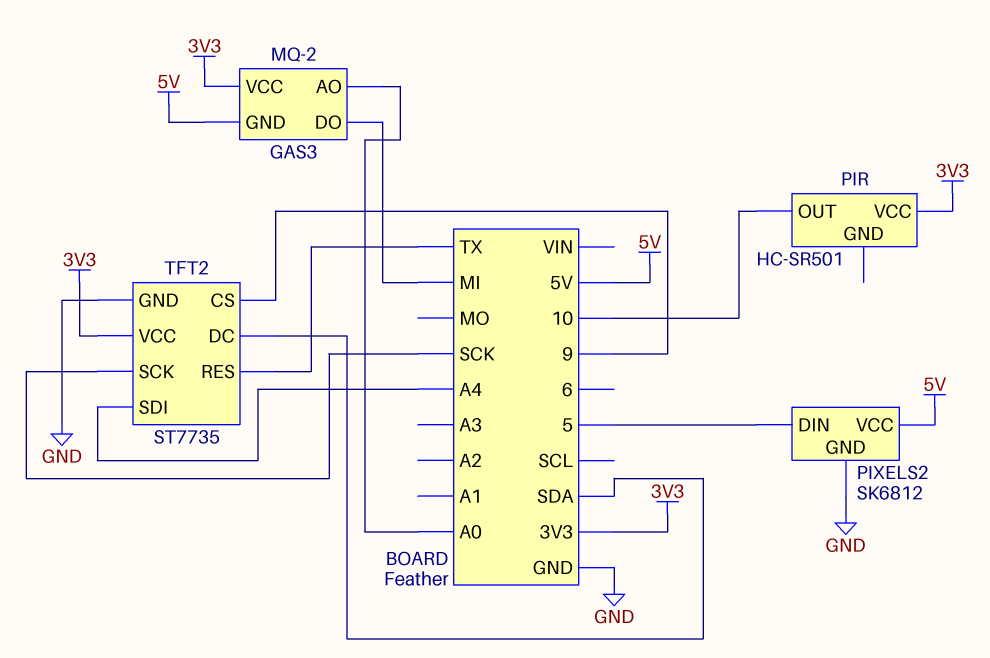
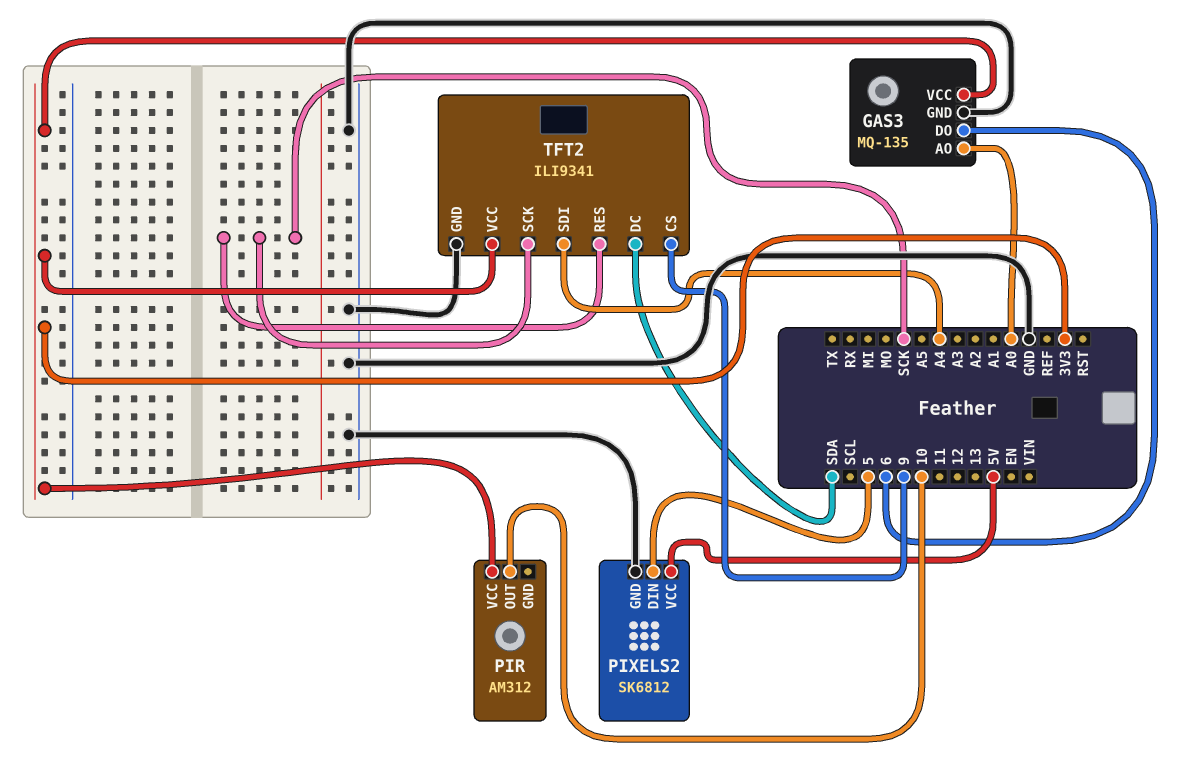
GAS3: MQ-2 -> MQ-135
GAS3 pin DO: MI -> 6
GAS3 pin GND: 5V -> GND
PIR: HC-SR501 -> AM312
TFT2: ST7735 -> ILI9341
TFT2 pin RES: TX -> SCK

